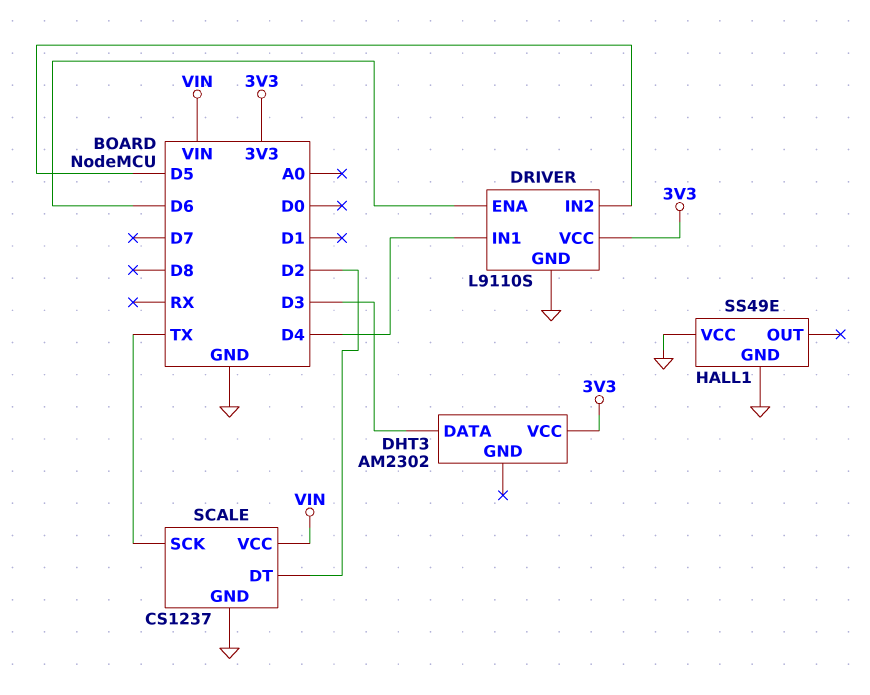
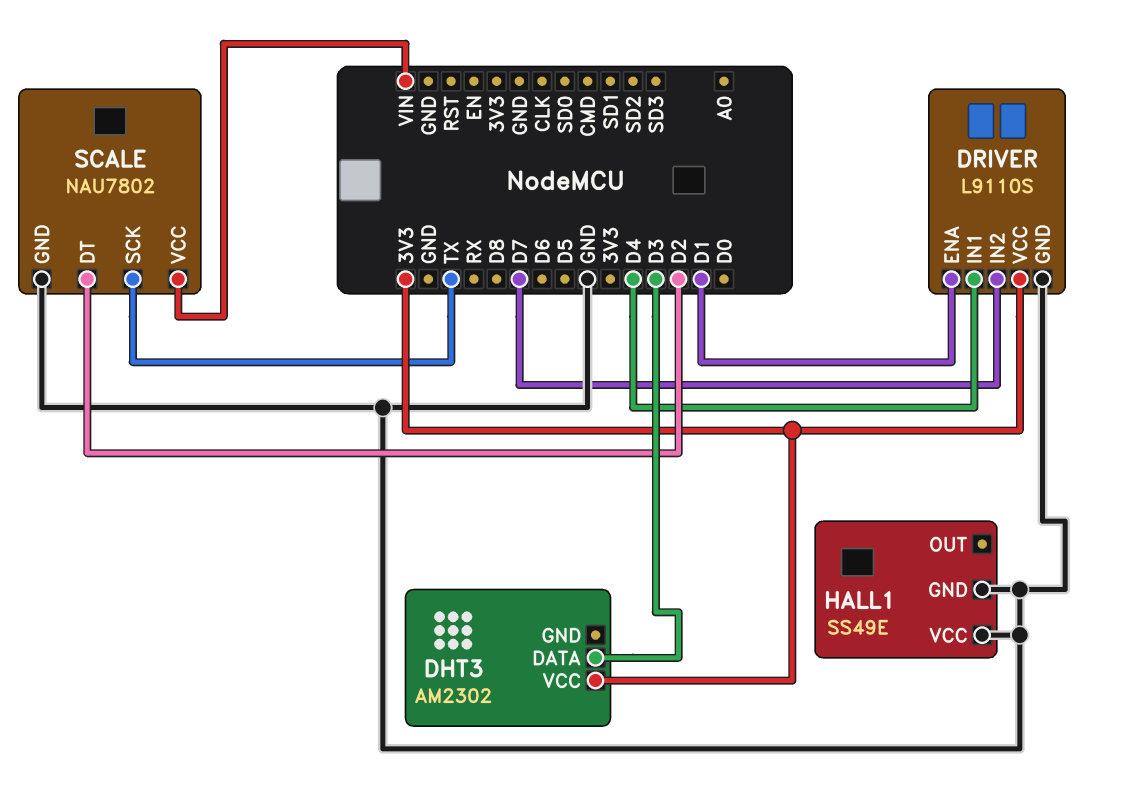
DRIVER pin ENA: D6 -> D1
DRIVER pin IN2: D5 -> D7
SCALE: CS1237 -> NAU7802

